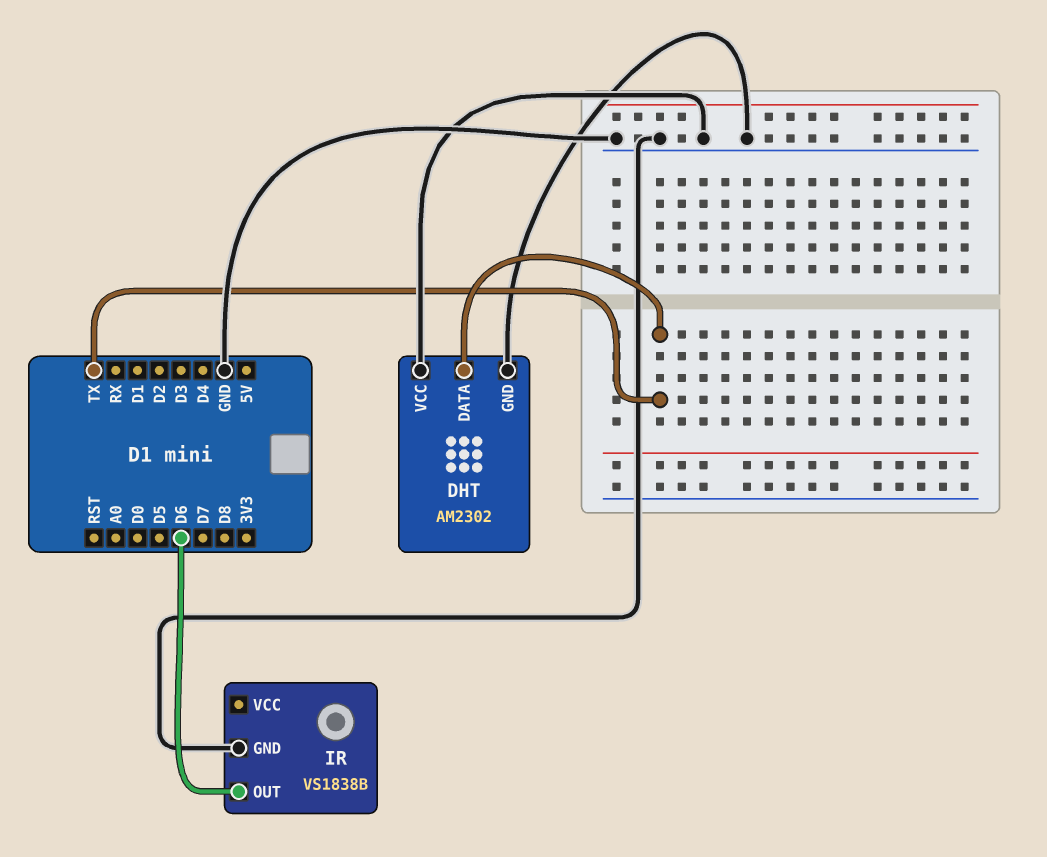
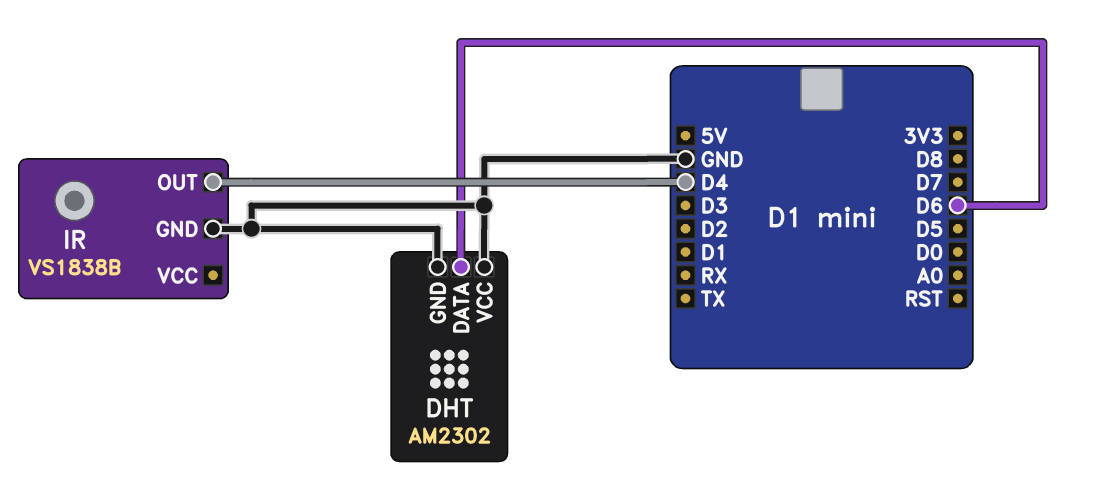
DHT pin DATA: TX -> D6
IR pin OUT: D6 -> D4

